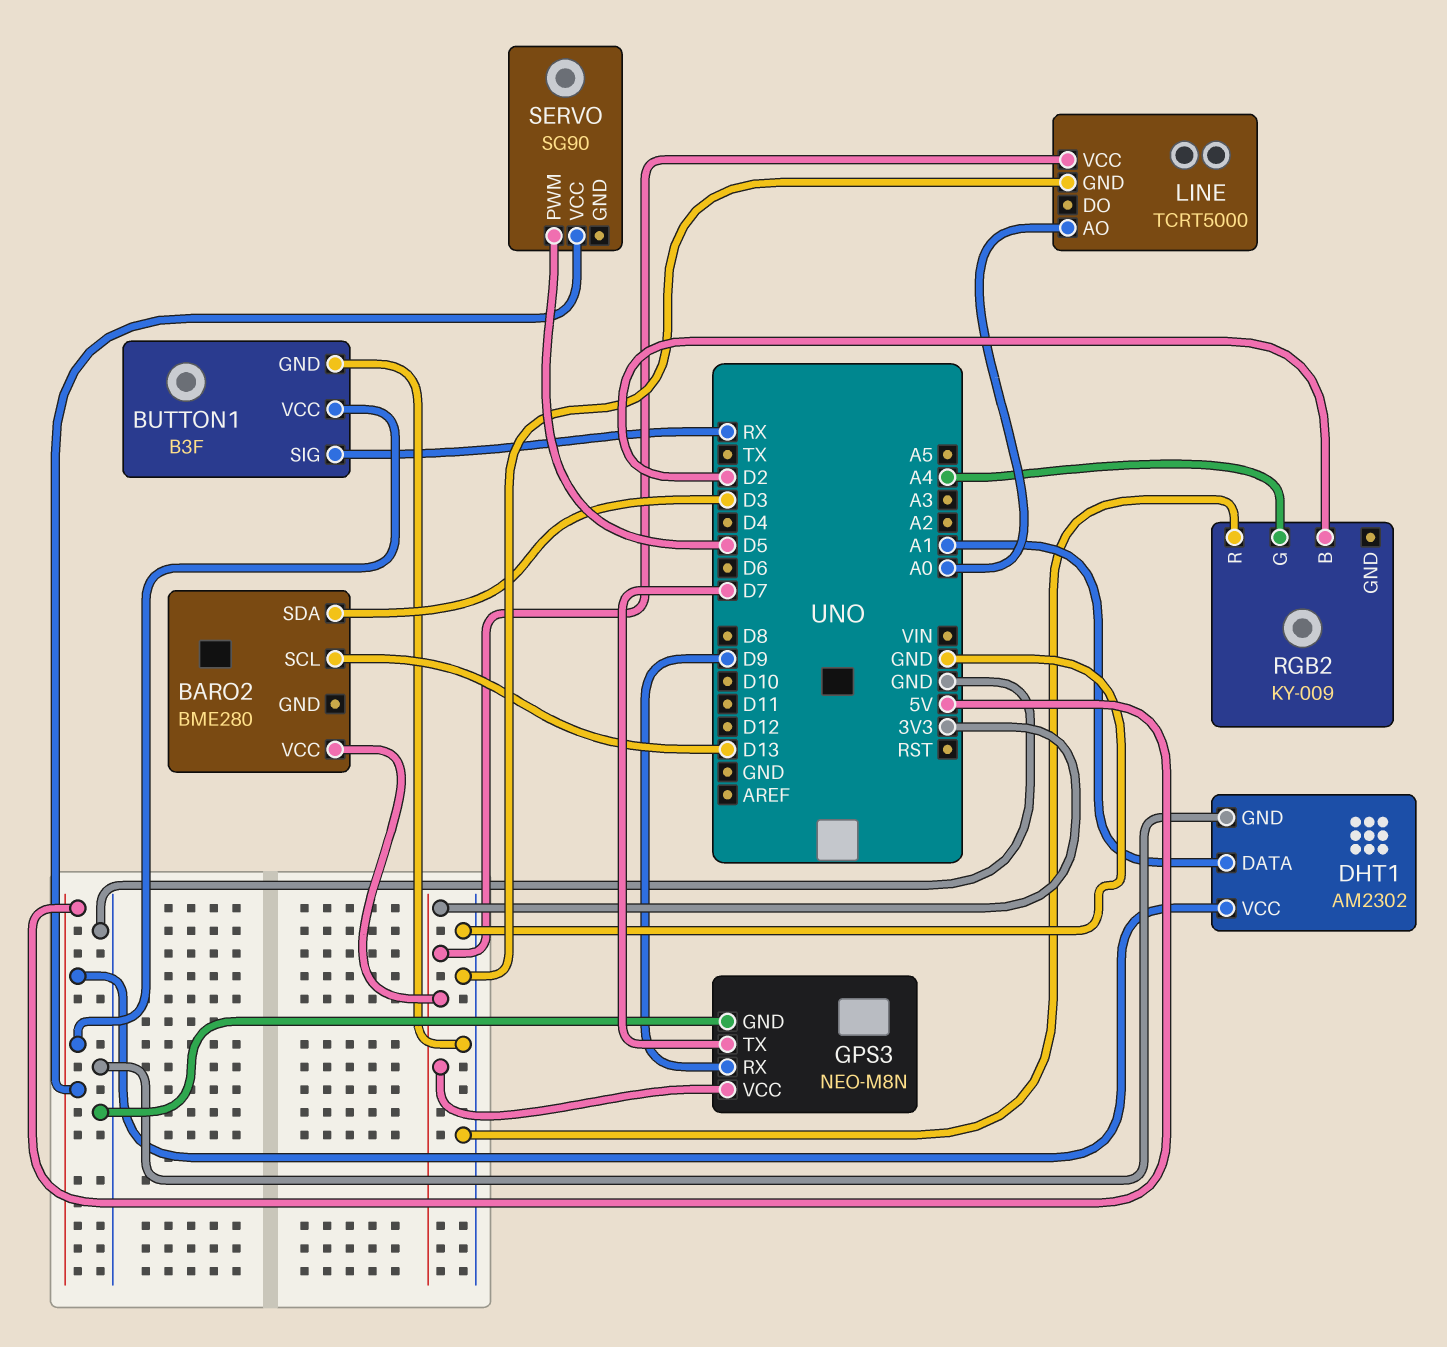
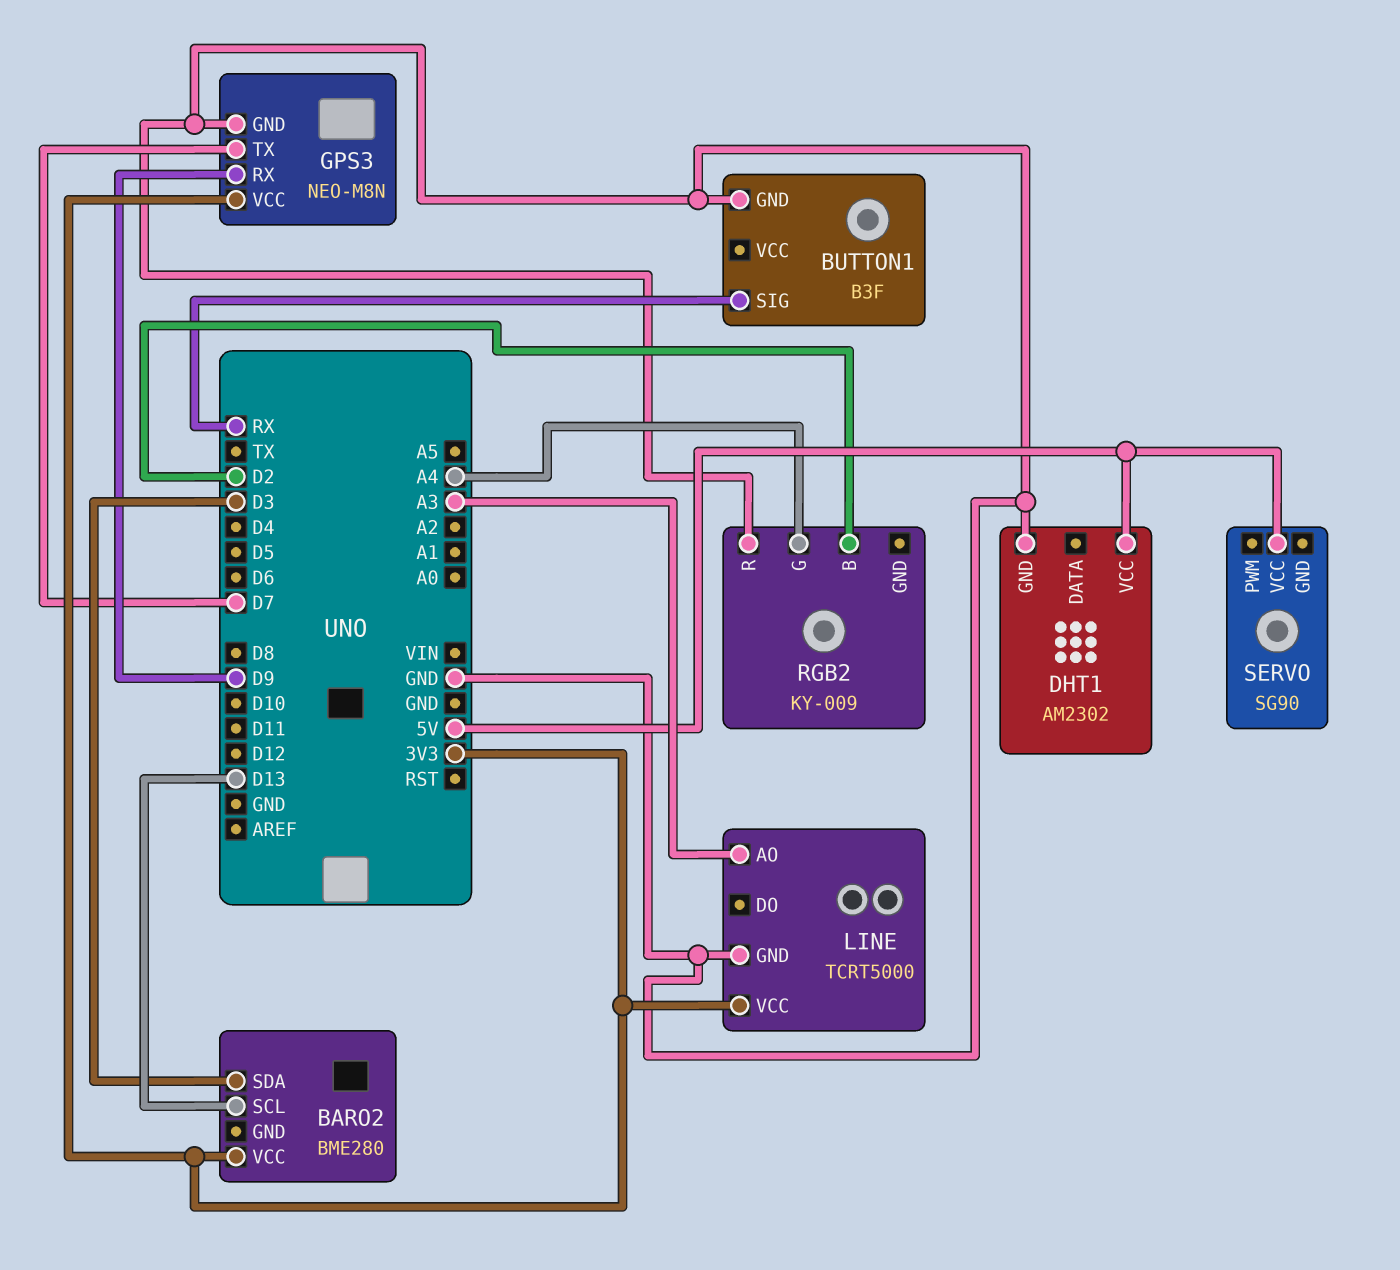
BUTTON1 pin VCC: 5V -> none
DHT1 pin DATA: A1 -> none
LINE pin AO: A0 -> A3
SERVO pin PWM: D5 -> none

